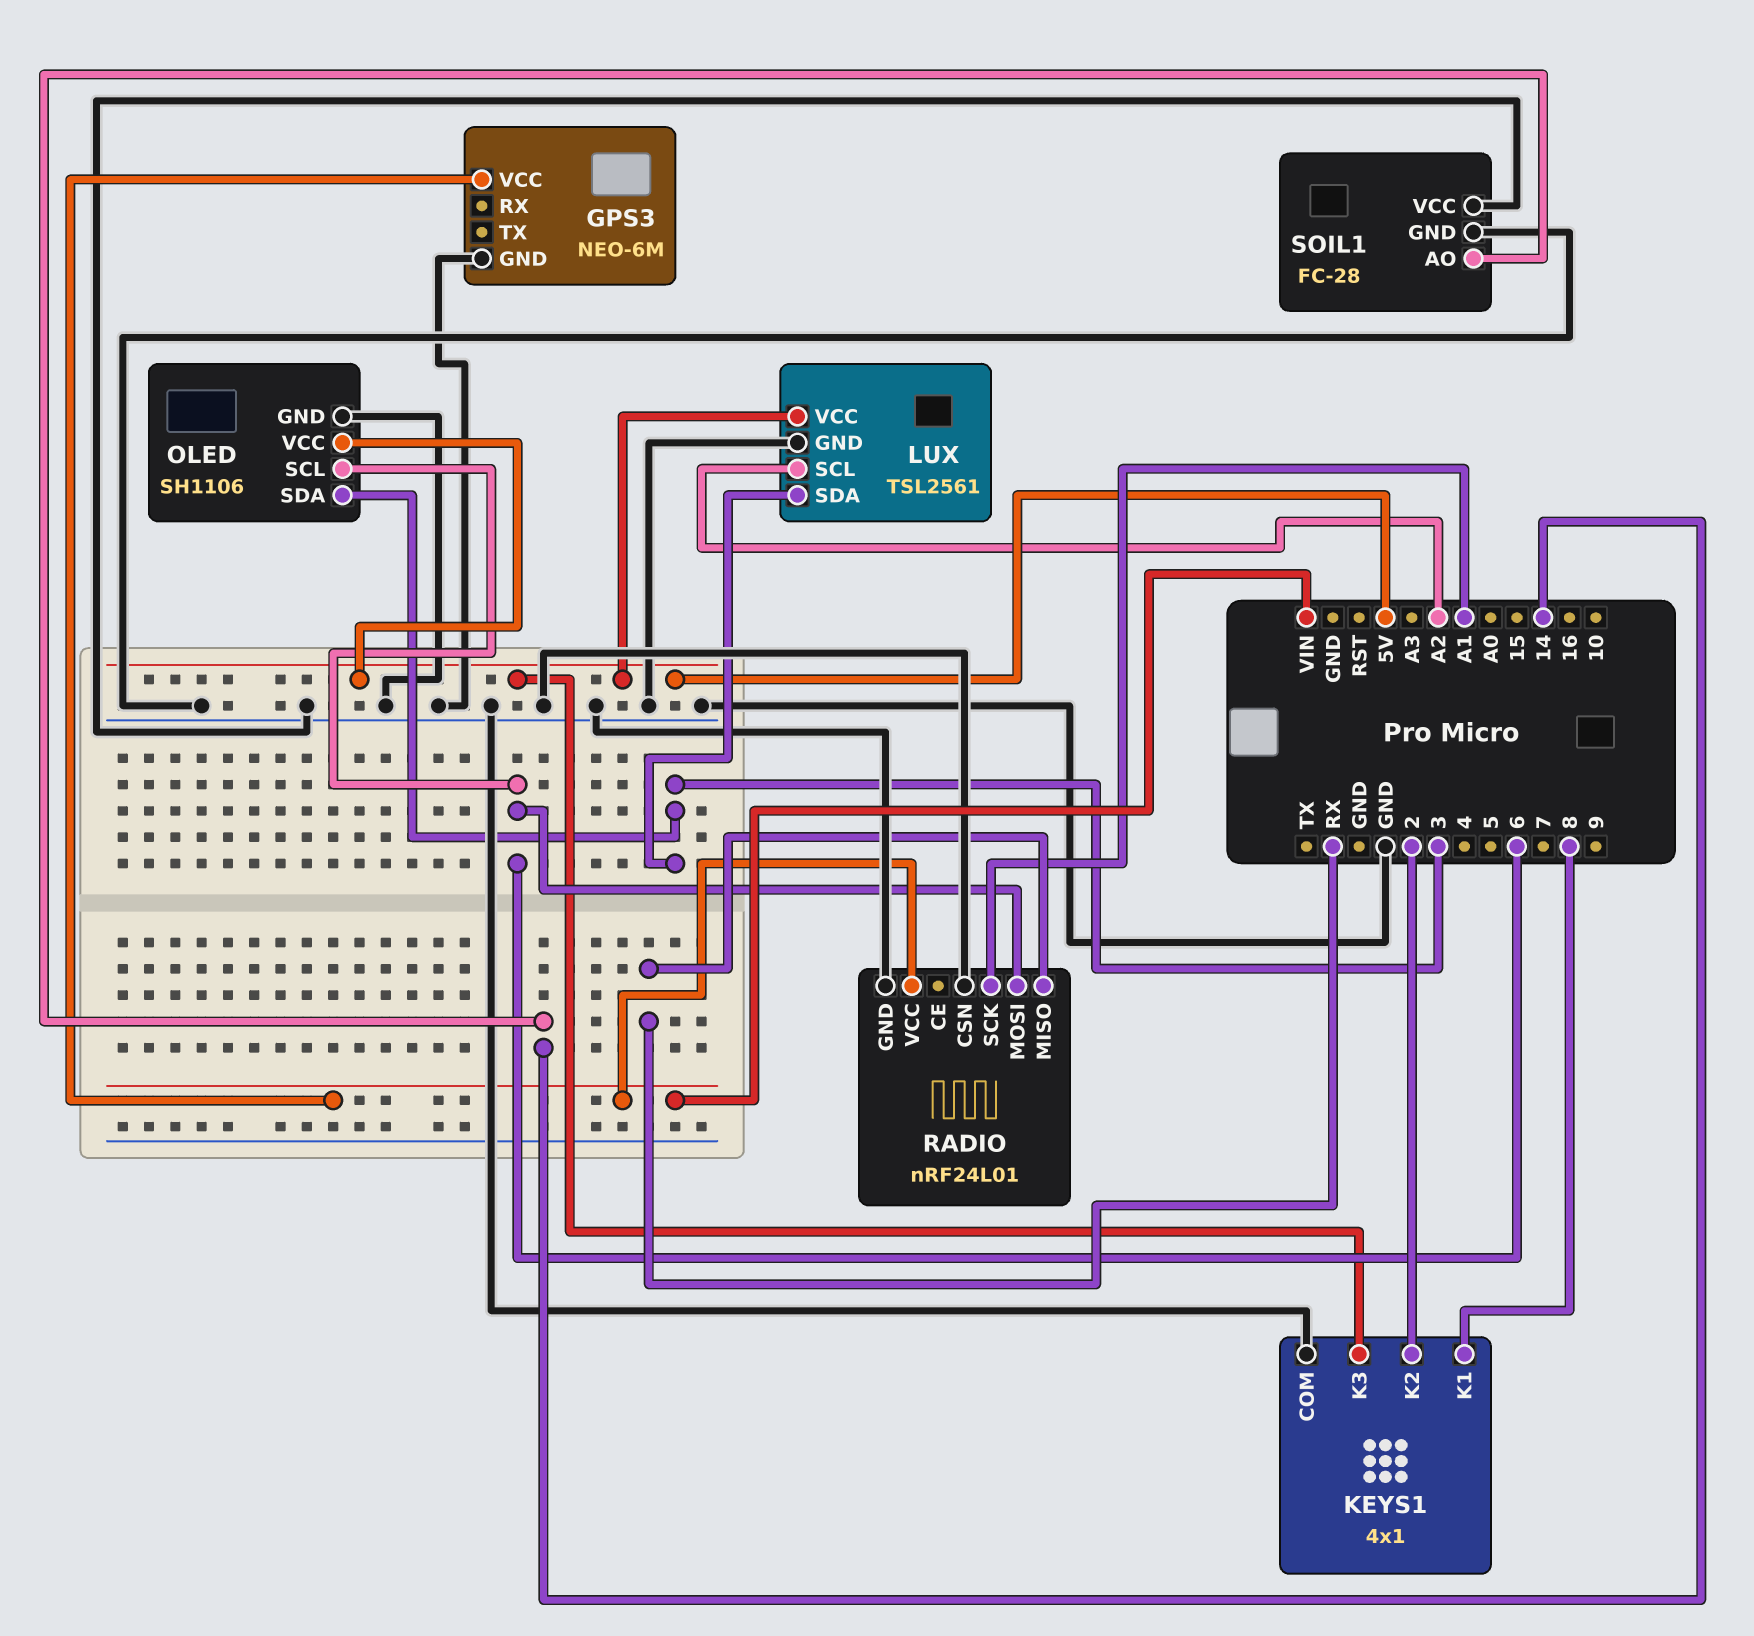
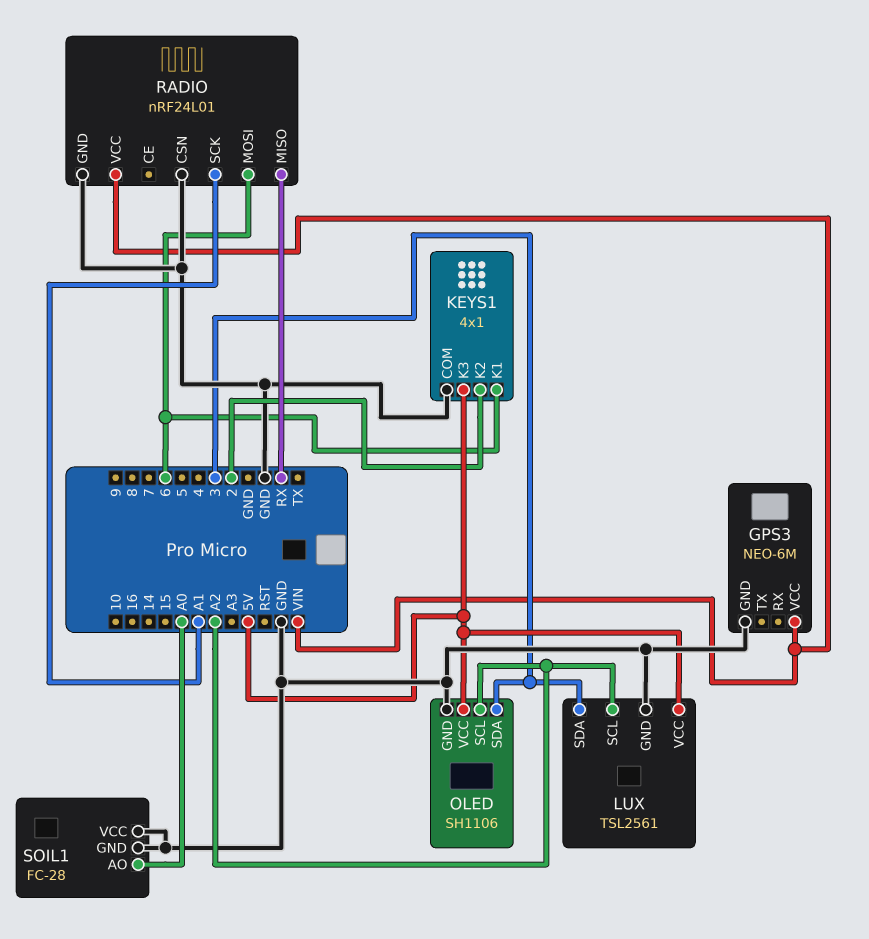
KEYS1 pin K1: 8 -> 6
OLED pin SCL: 6 -> A2
SOIL1 pin AO: 14 -> A0

